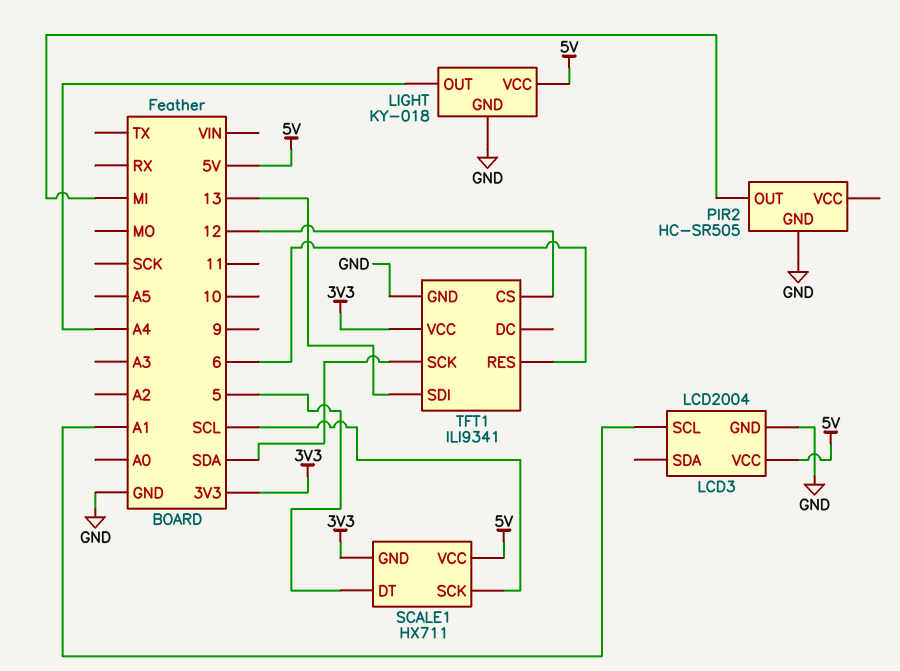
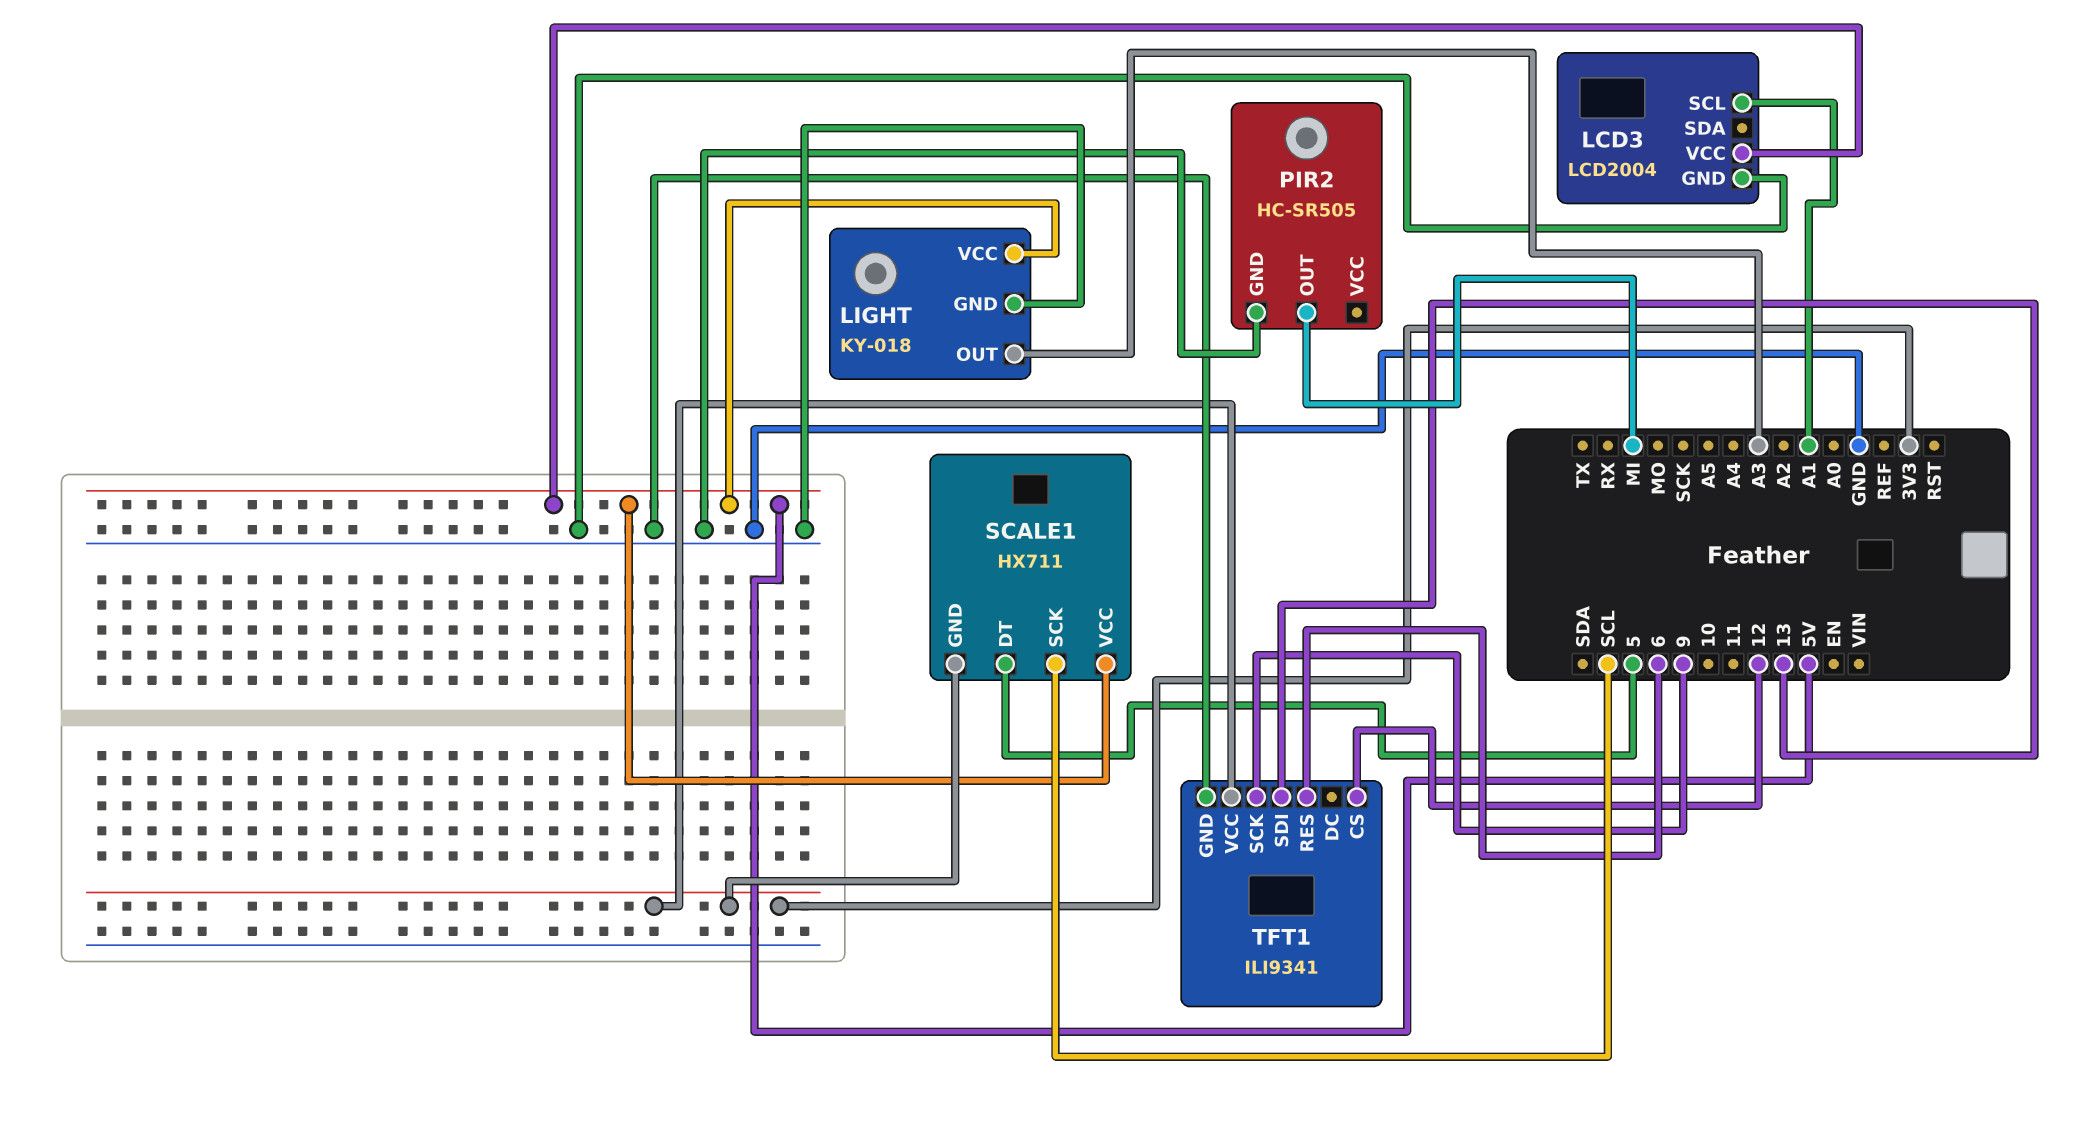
LIGHT pin OUT: A4 -> A3
TFT1 pin SCK: SDA -> 9

